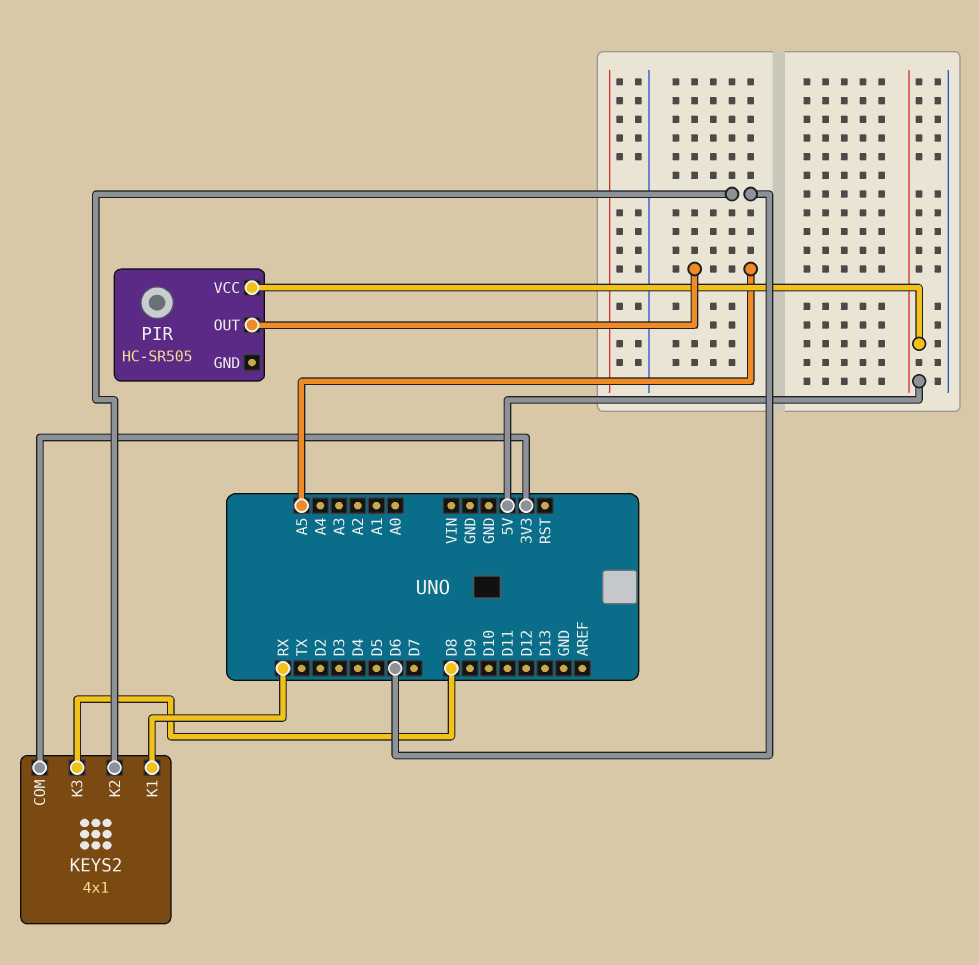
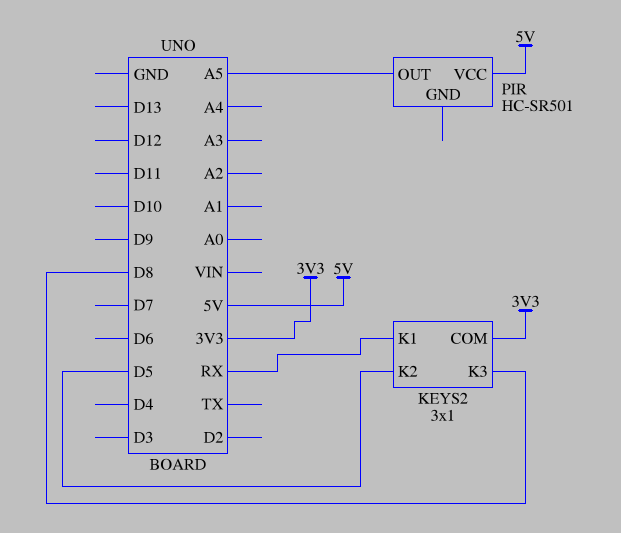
KEYS2: 4x1 -> 3x1
KEYS2 pin K2: D6 -> D5
PIR: HC-SR505 -> HC-SR501

